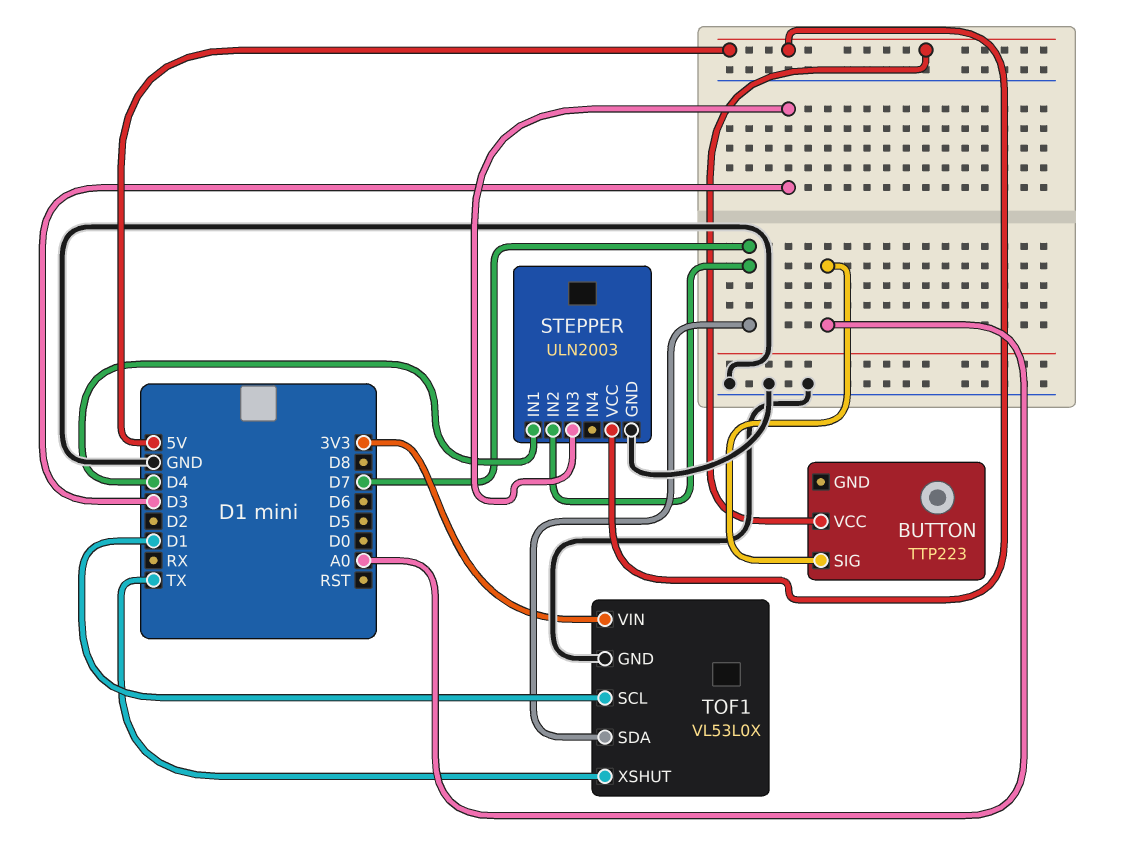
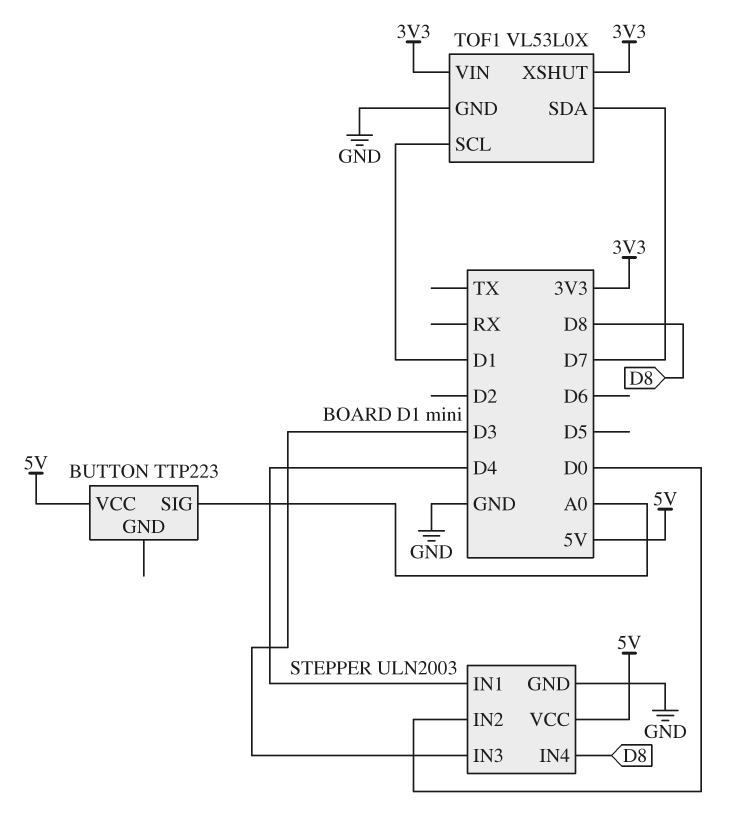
STEPPER pin IN2: D7 -> D0
STEPPER pin IN4: none -> D8
TOF1 pin XSHUT: TX -> 3V3

